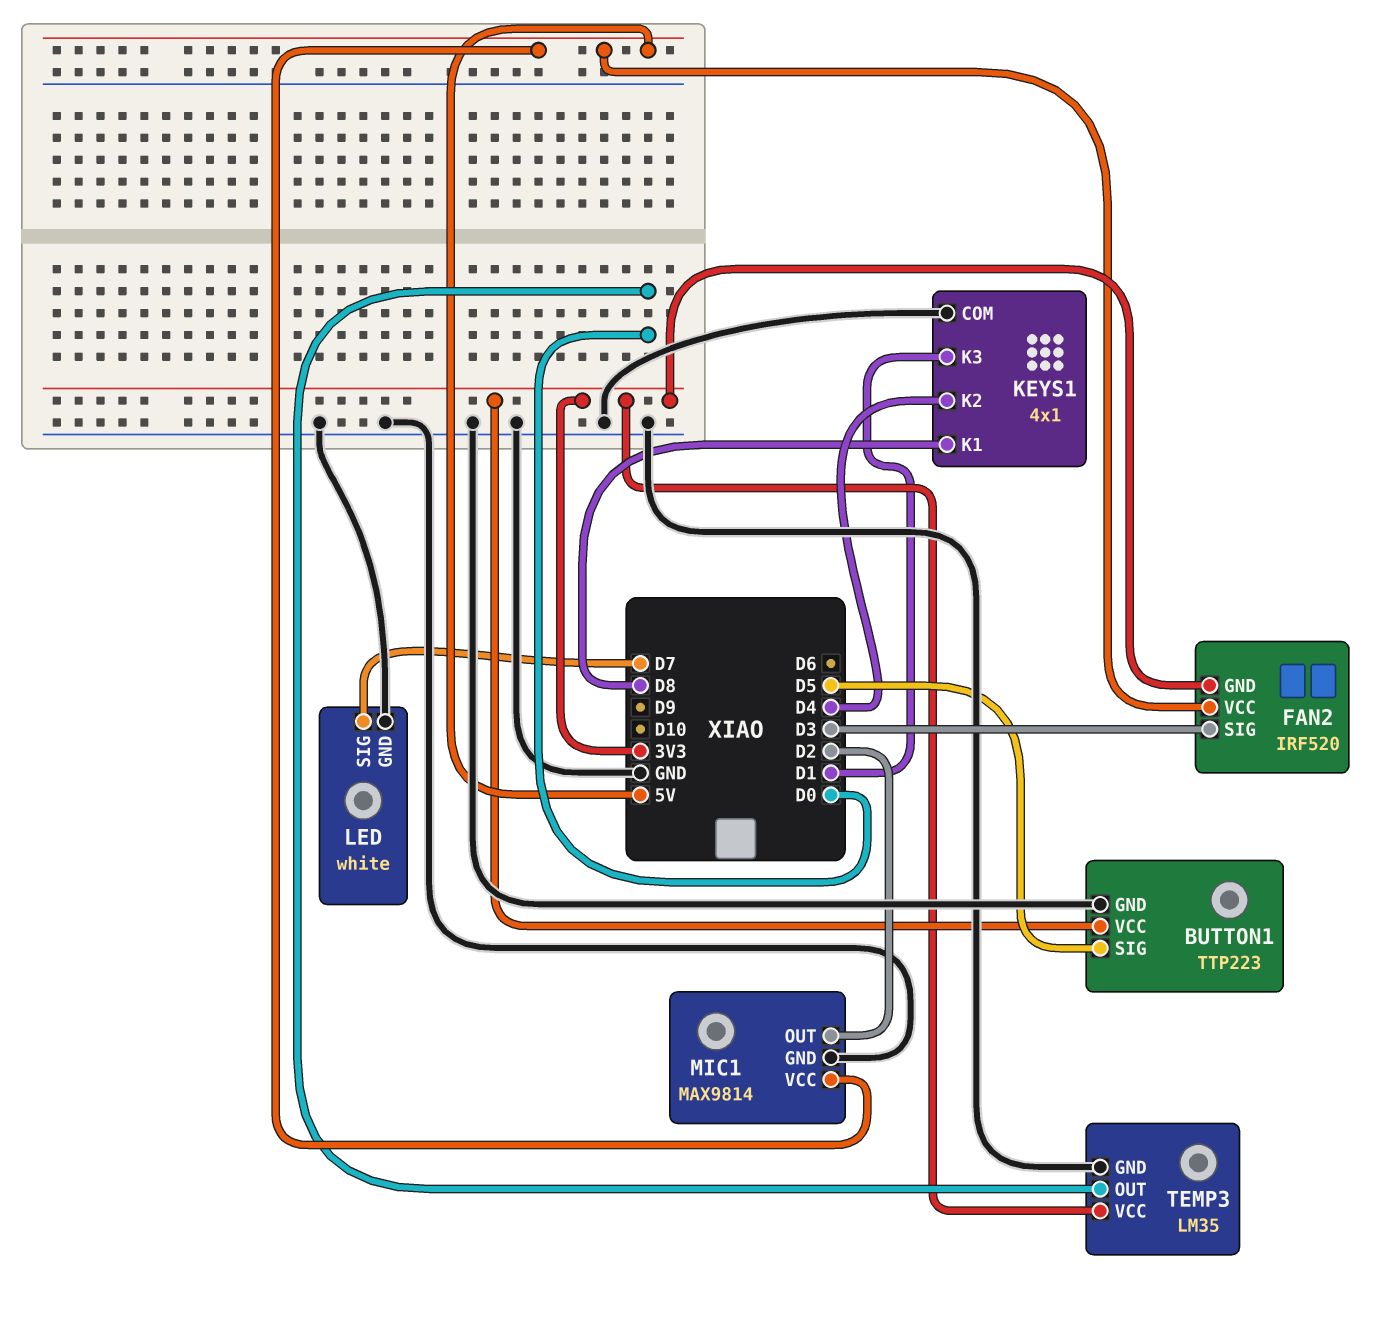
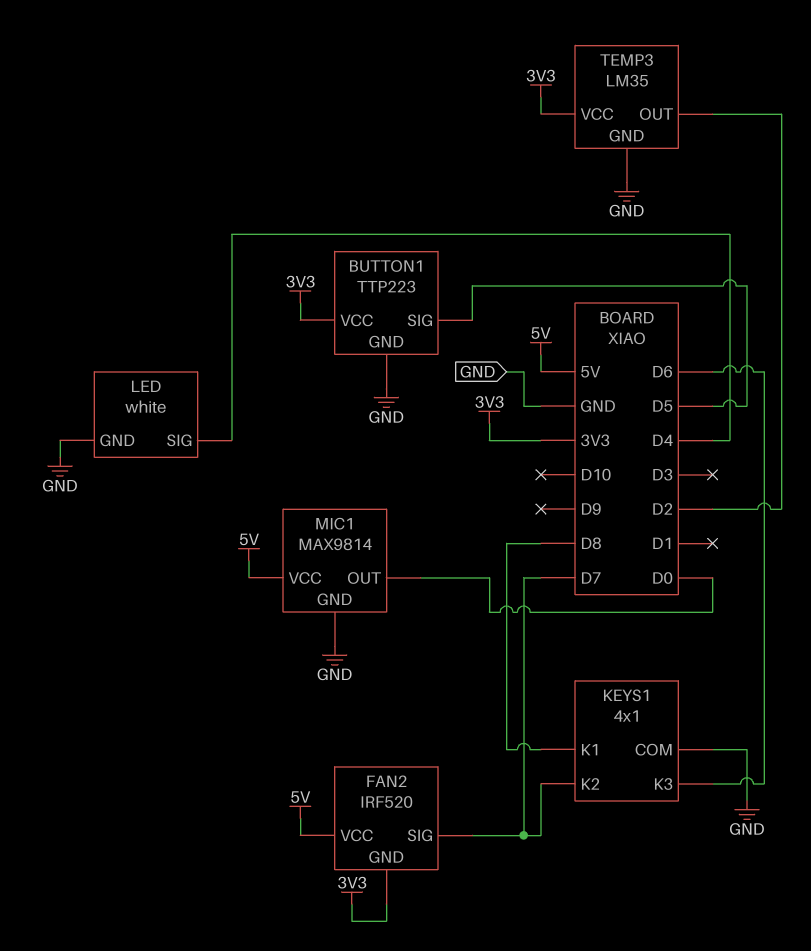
FAN2 pin SIG: D3 -> D7
KEYS1 pin K2: D4 -> D7
KEYS1 pin K3: D1 -> D6
LED pin SIG: D7 -> D4
MIC1 pin OUT: D2 -> D0
TEMP3 pin OUT: D0 -> D2

